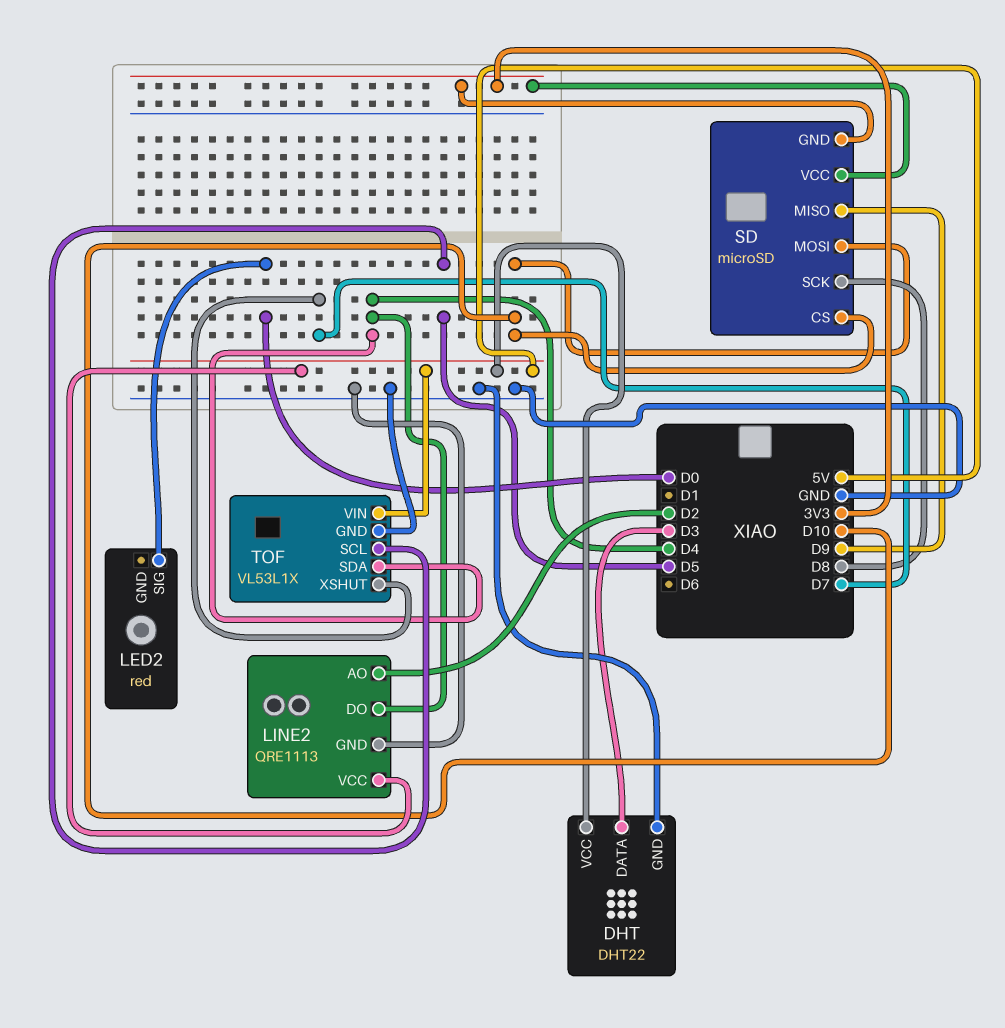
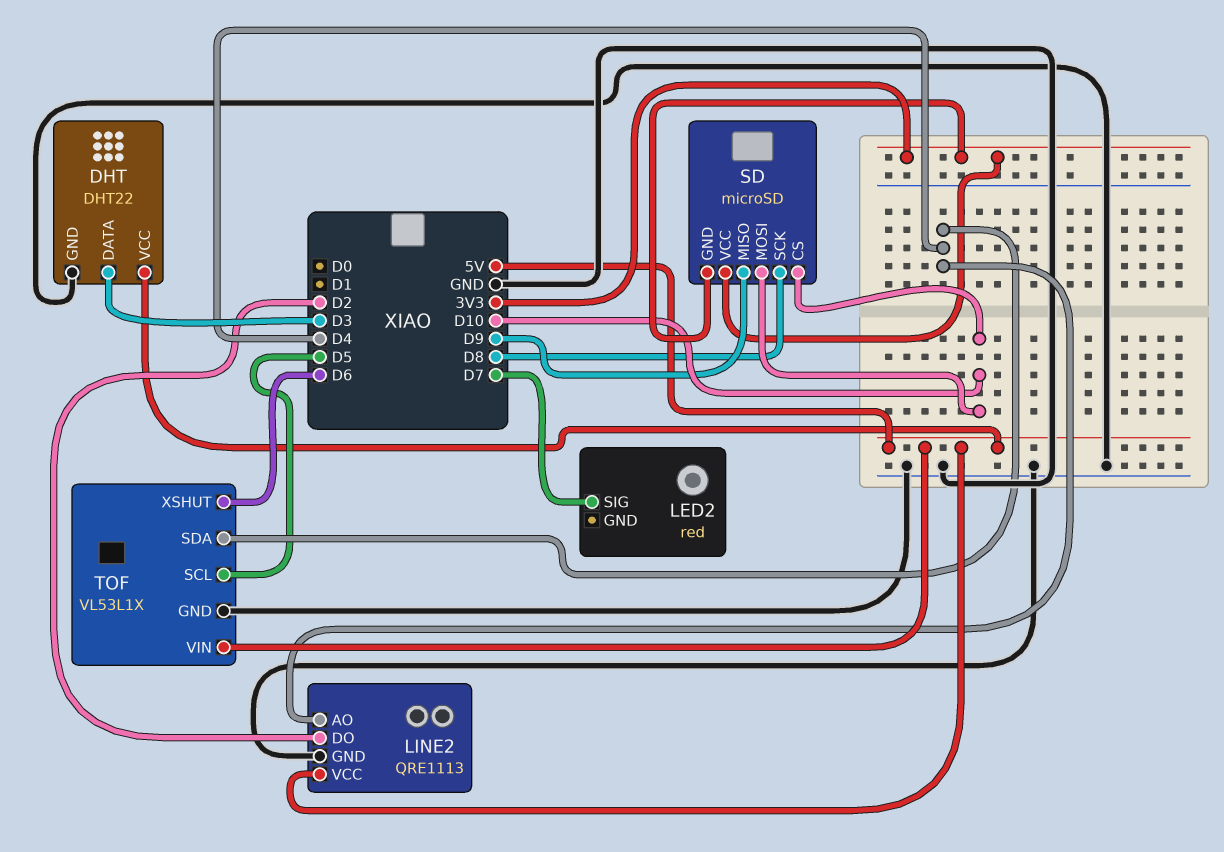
LED2 pin SIG: D0 -> D7
LINE2 pin AO: D2 -> D4
LINE2 pin DO: D4 -> D2
TOF pin XSHUT: D7 -> D6

